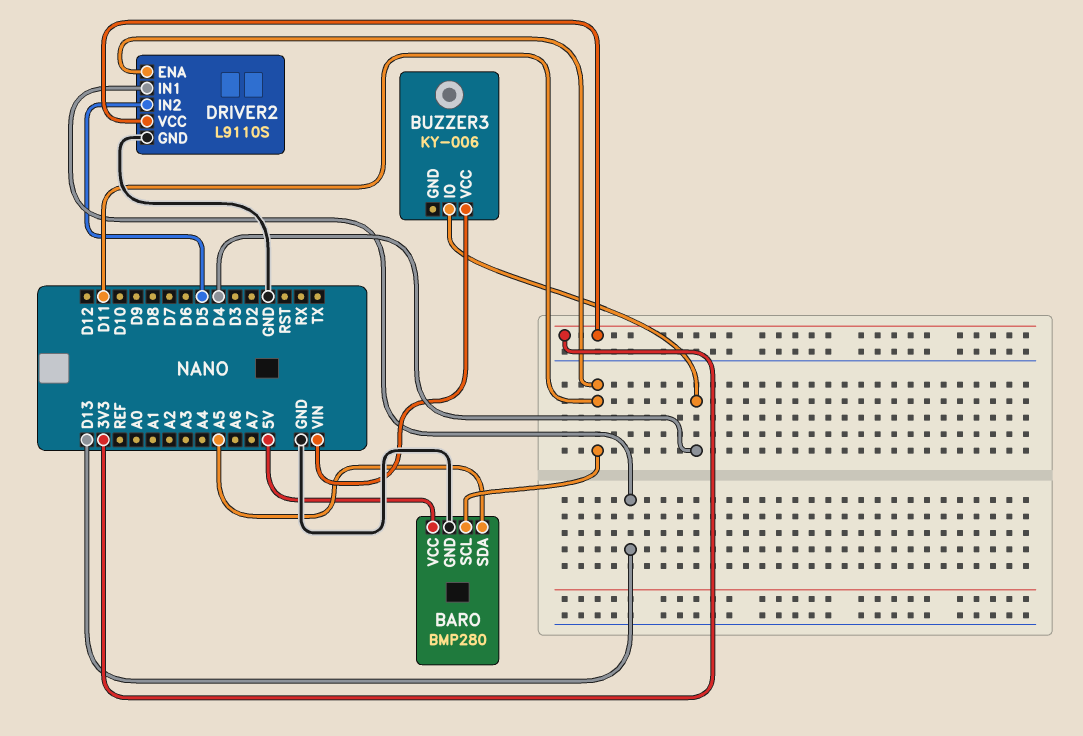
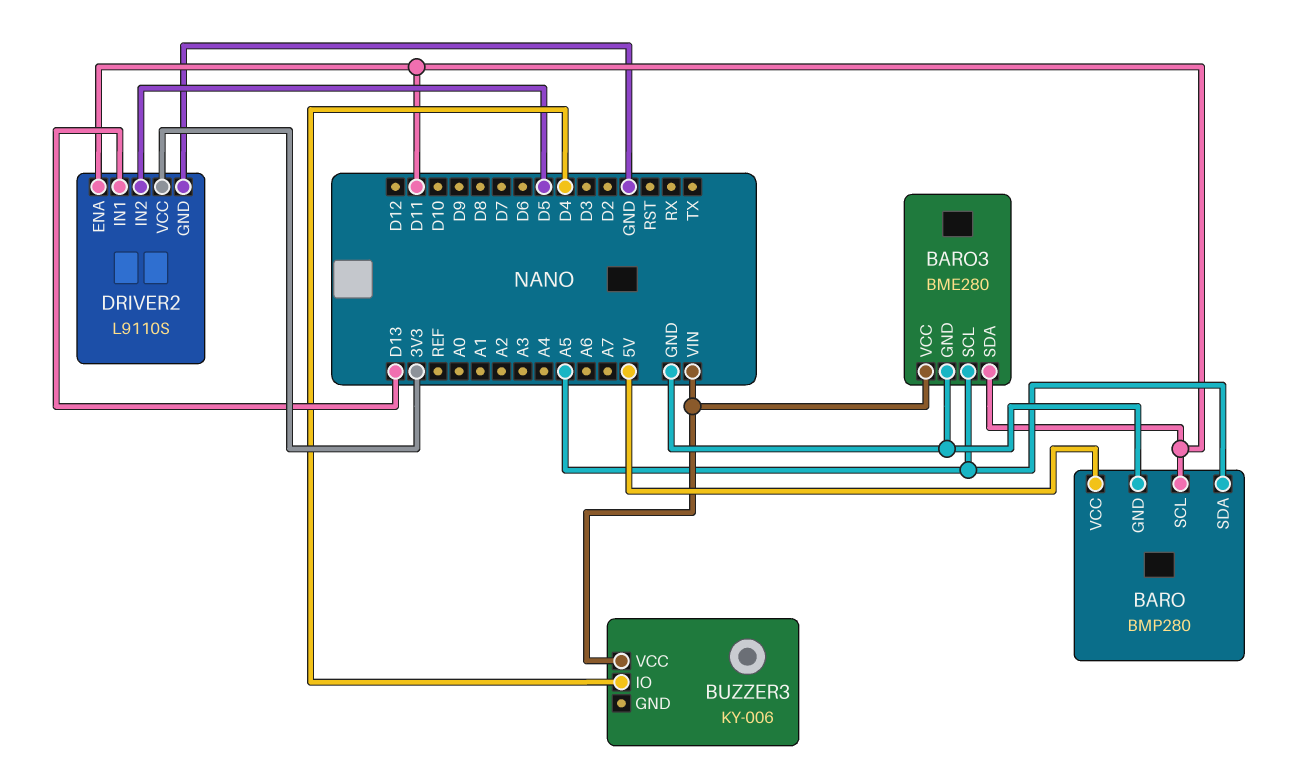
BARO3: none -> BME280
BARO3 pin GND: none -> GND
BARO3 pin SCL: none -> A5
BARO3 pin SDA: none -> D11
BARO3 pin VCC: none -> VIN

